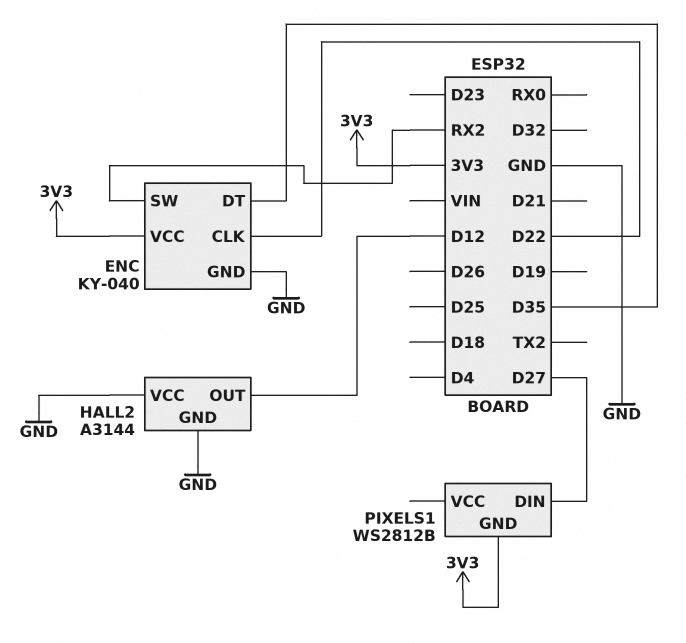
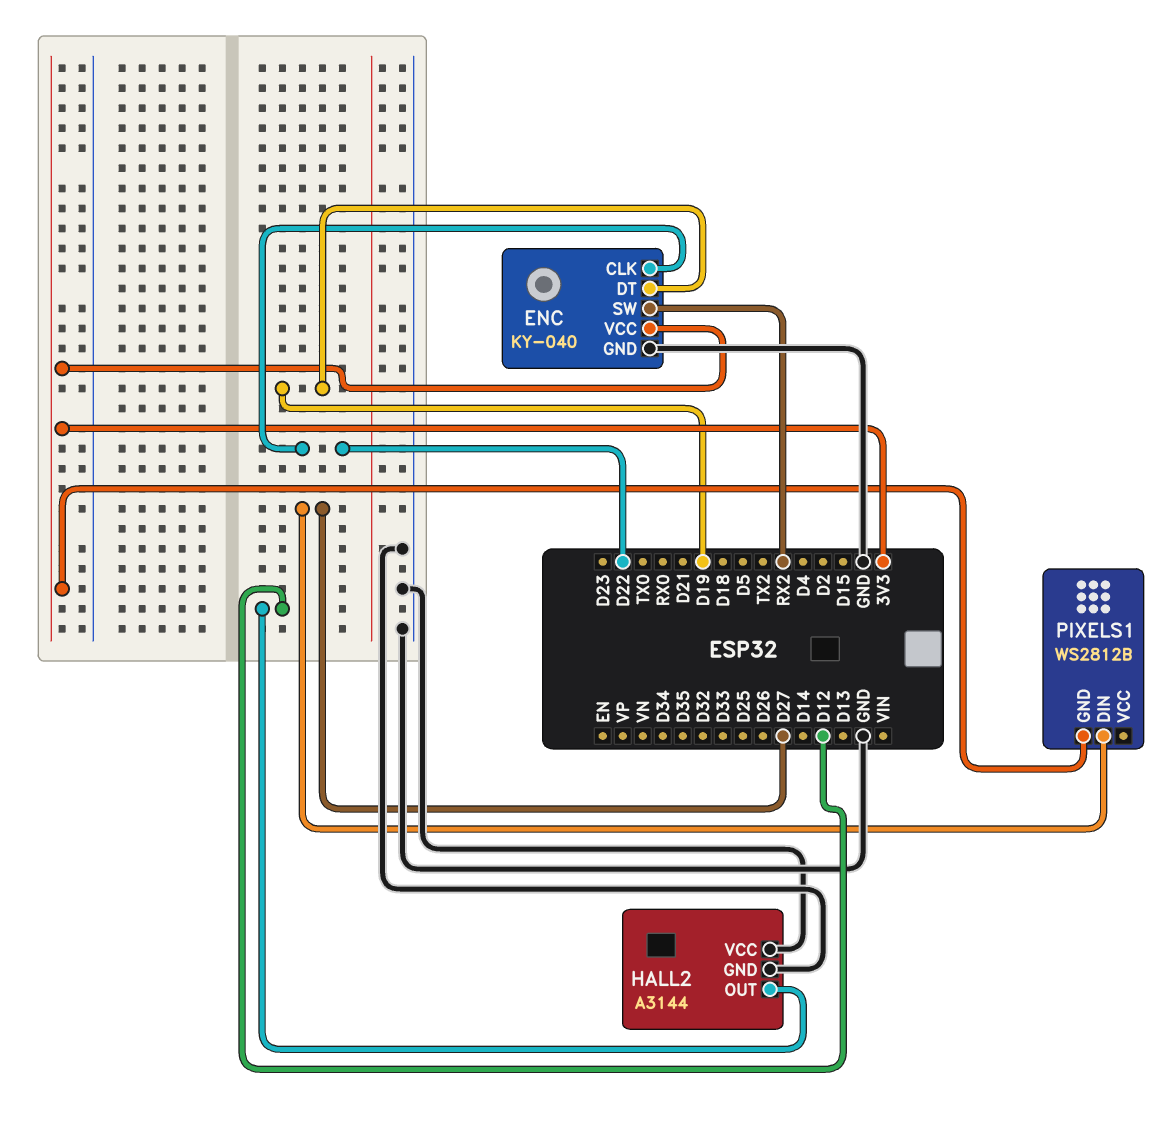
ENC pin DT: D35 -> D19

